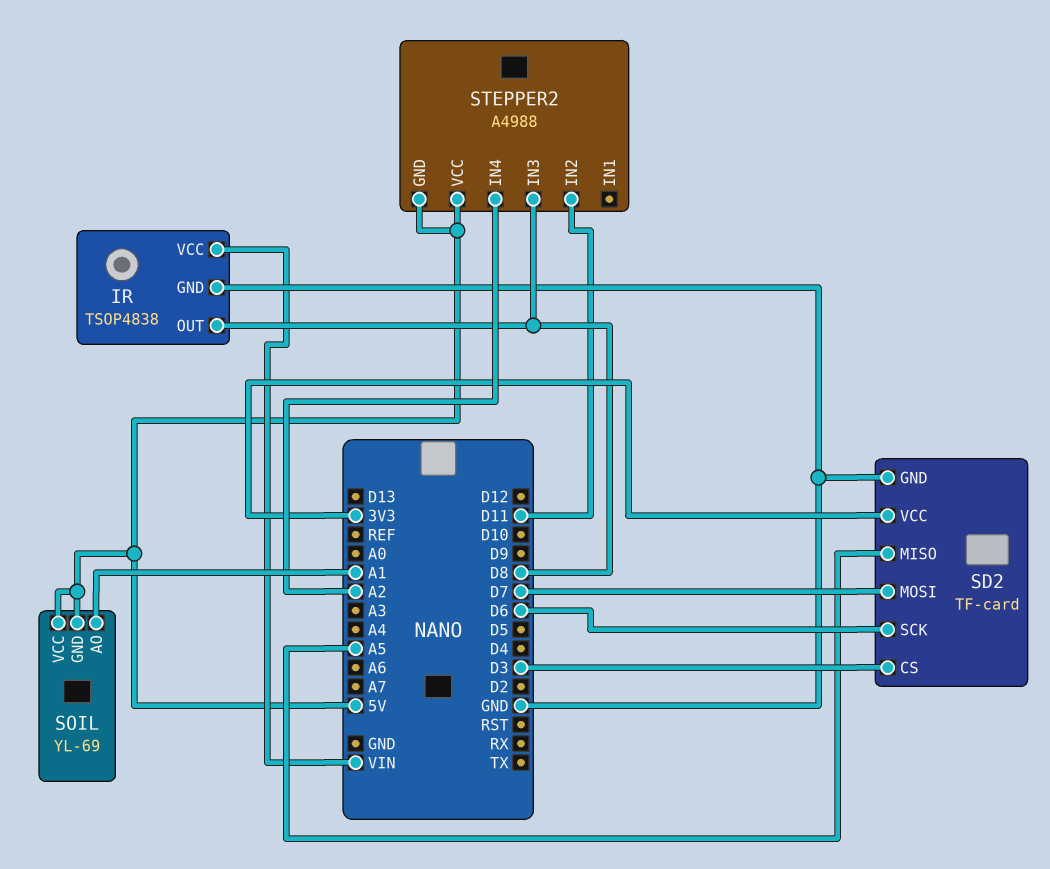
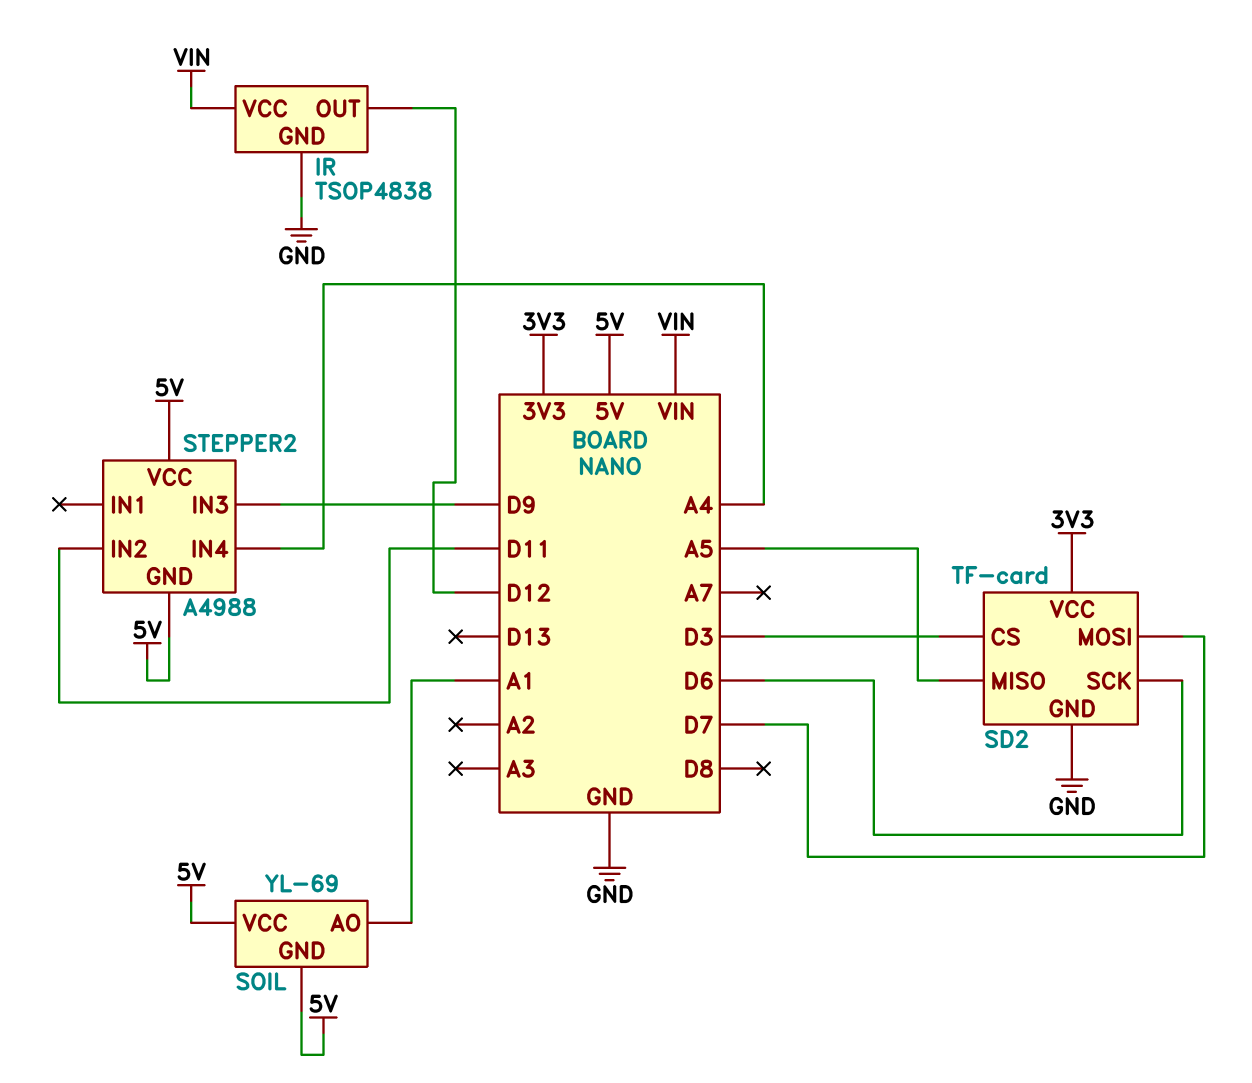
IR pin OUT: D8 -> D12
STEPPER2 pin IN3: D8 -> D9
STEPPER2 pin IN4: A2 -> A4

